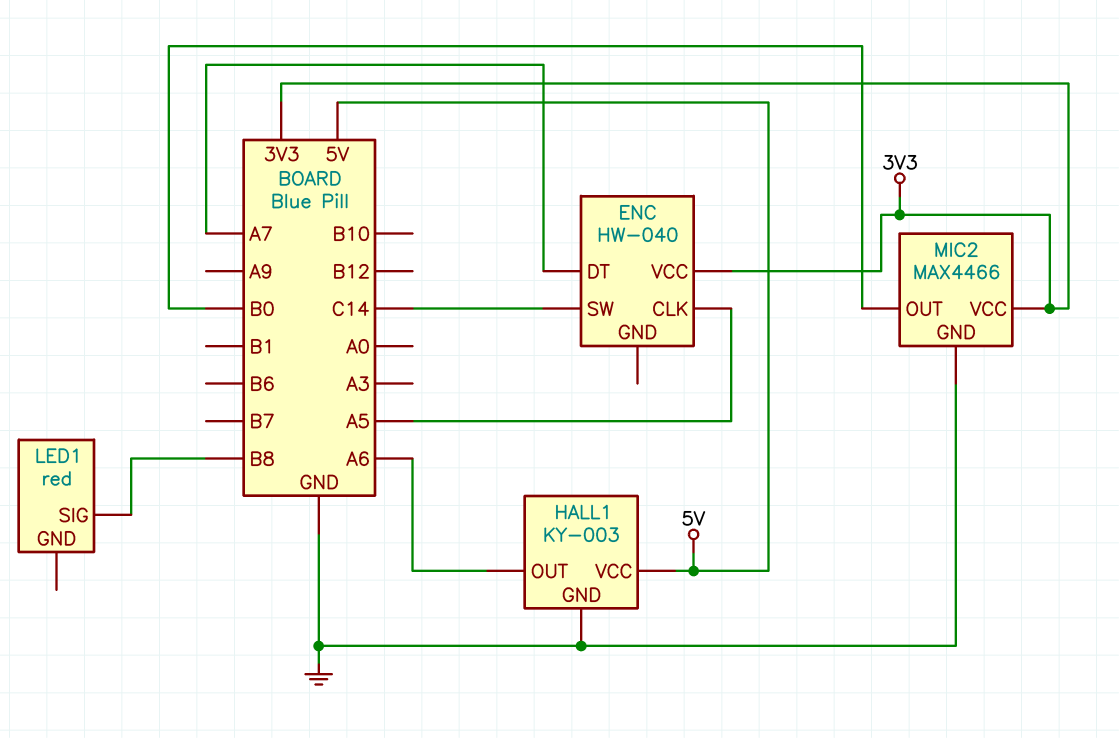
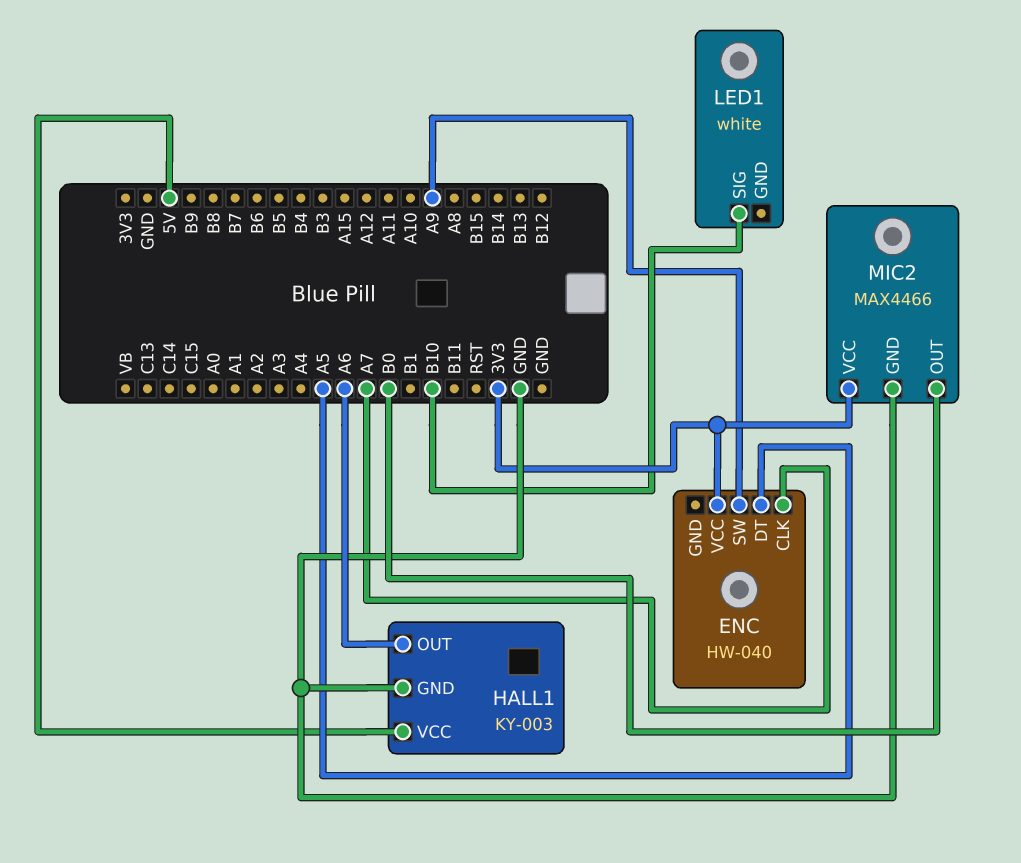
ENC pin CLK: A5 -> A7
ENC pin DT: A7 -> A5
ENC pin SW: C14 -> A9
LED1: red -> white
LED1 pin SIG: B8 -> B10

